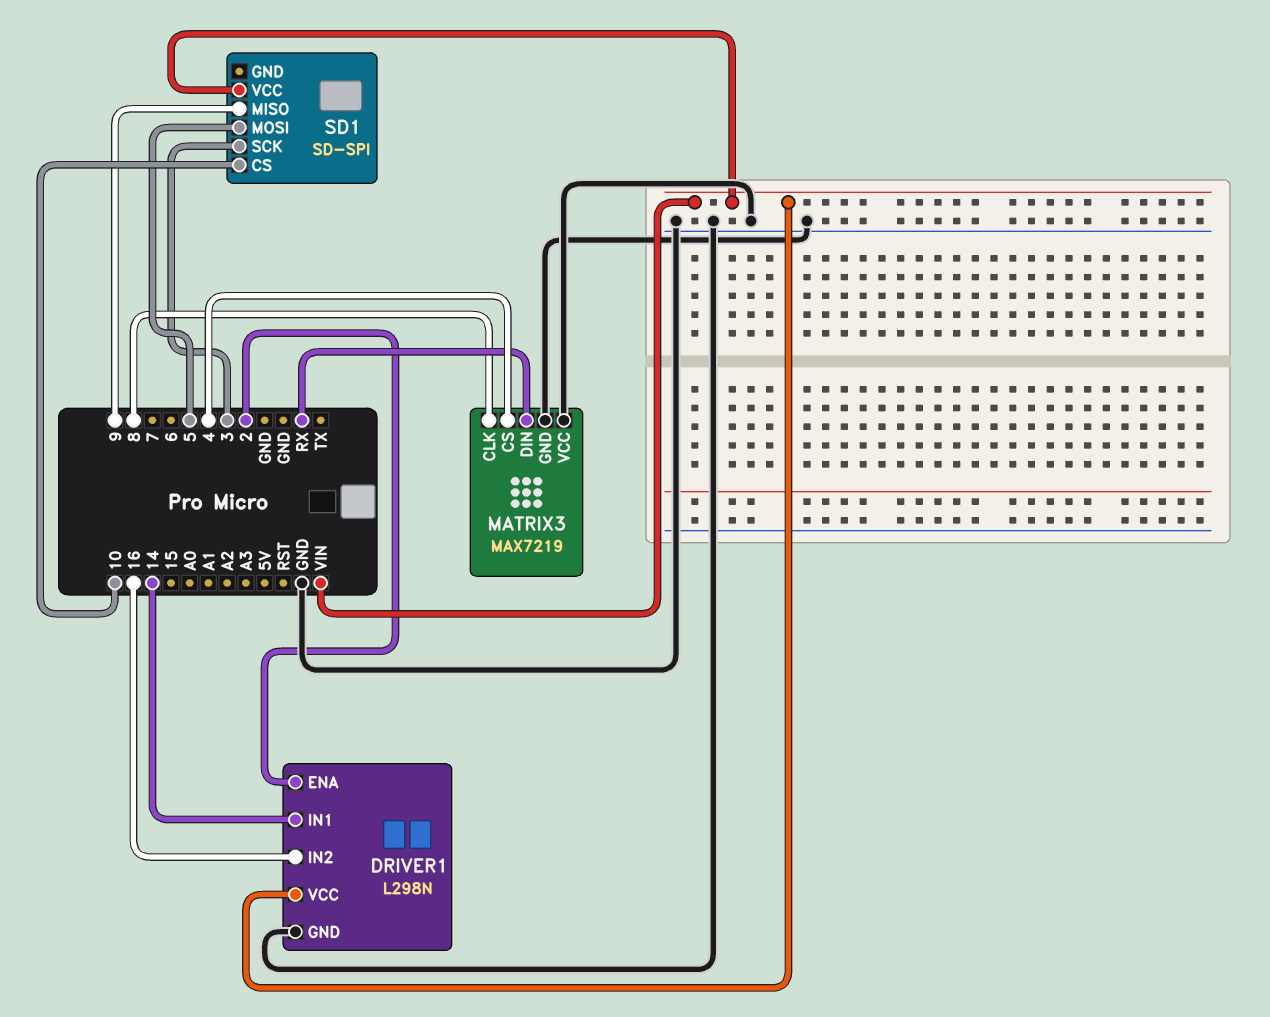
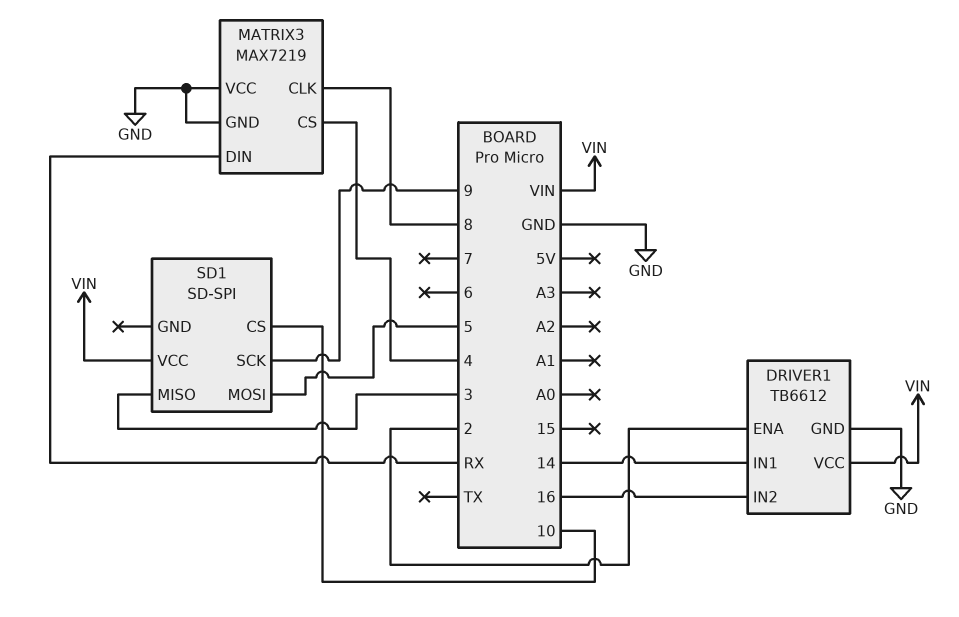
DRIVER1: L298N -> TB6612
SD1 pin MISO: 9 -> 3
SD1 pin SCK: 3 -> 9

